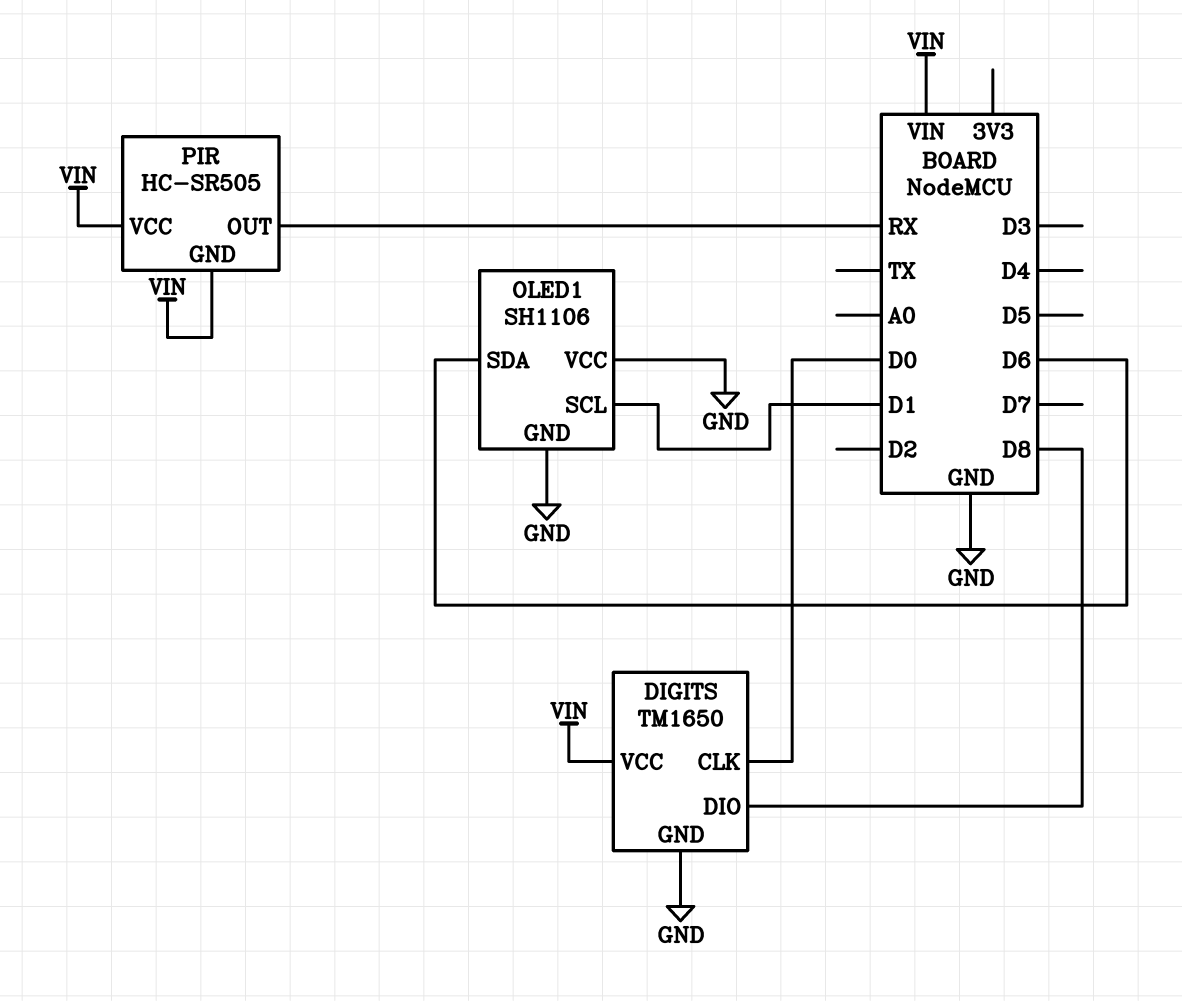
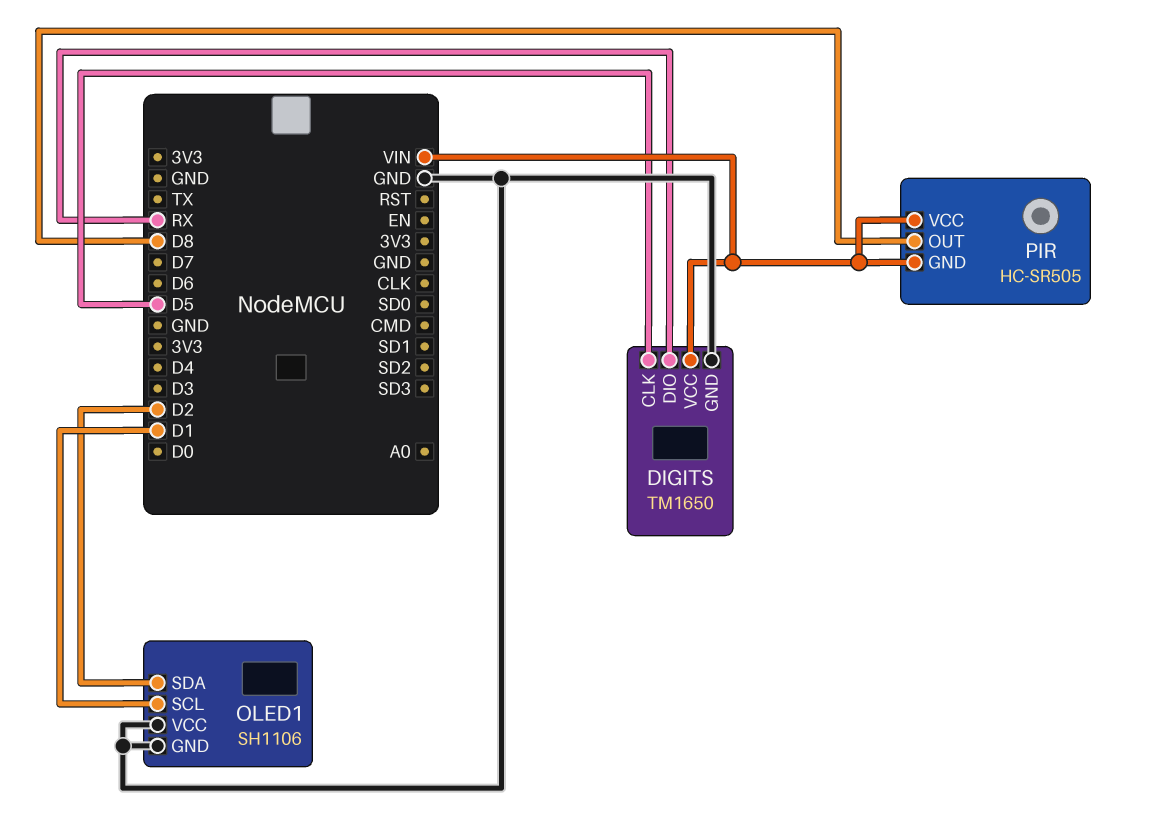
DIGITS pin CLK: D0 -> D5
DIGITS pin DIO: D8 -> RX
OLED1 pin SDA: D6 -> D2
PIR pin OUT: RX -> D8

